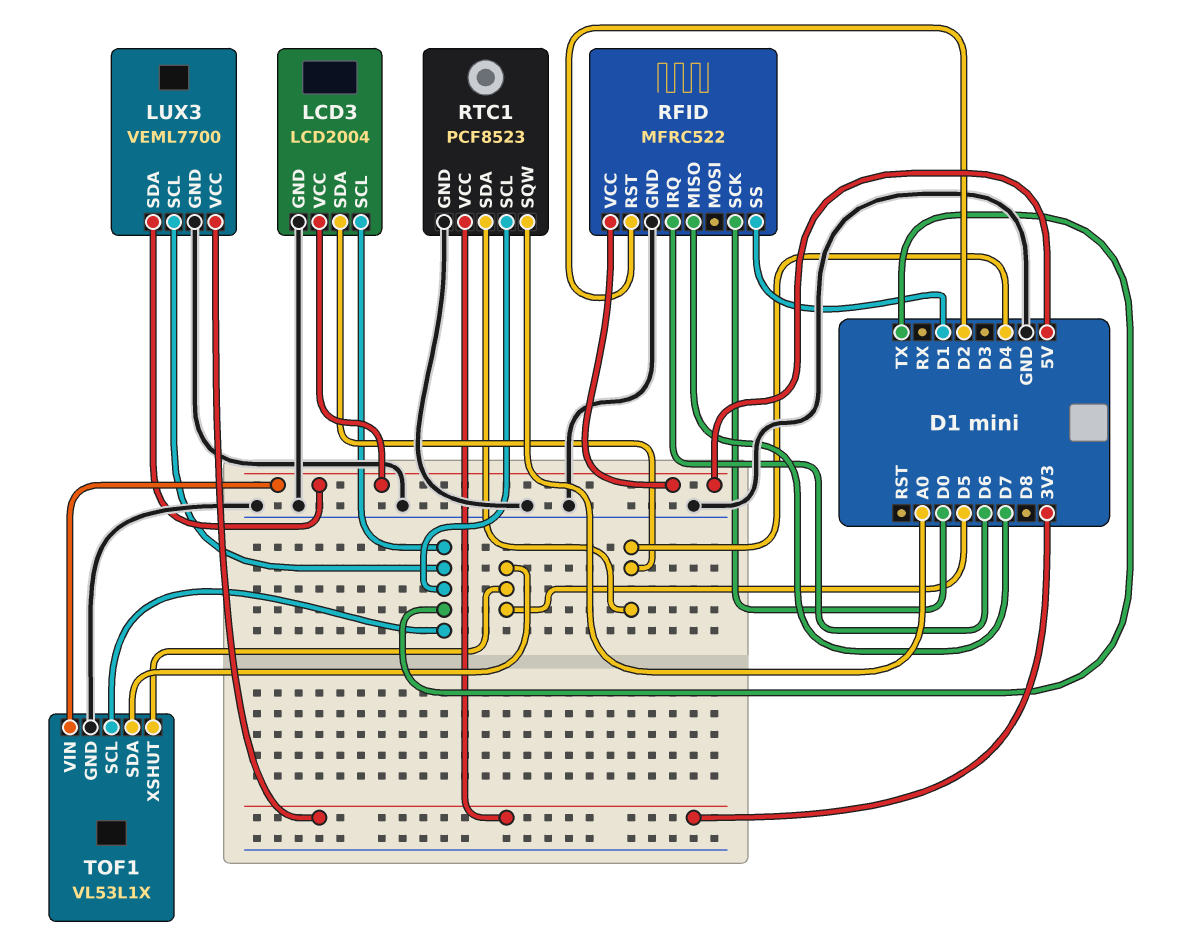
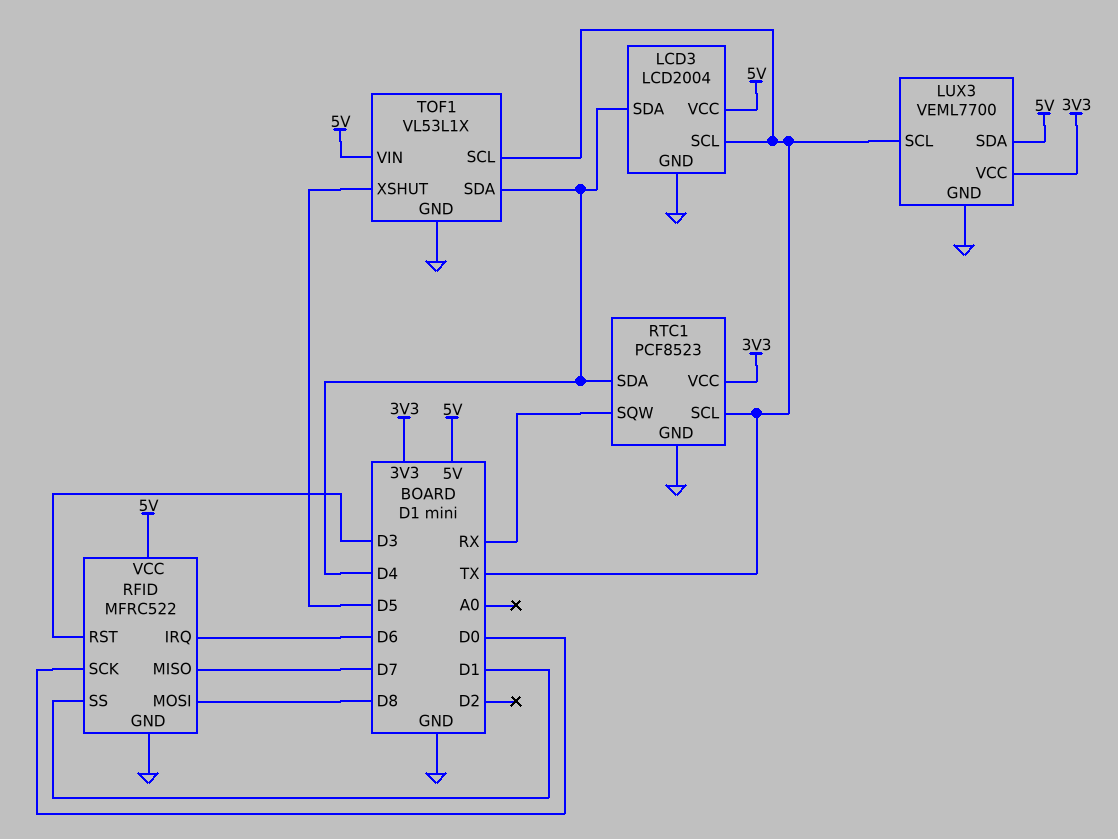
RFID pin MOSI: none -> D8
RFID pin RST: D2 -> D3
RTC1 pin SQW: A0 -> RX
TOF1 pin SDA: D5 -> D4

